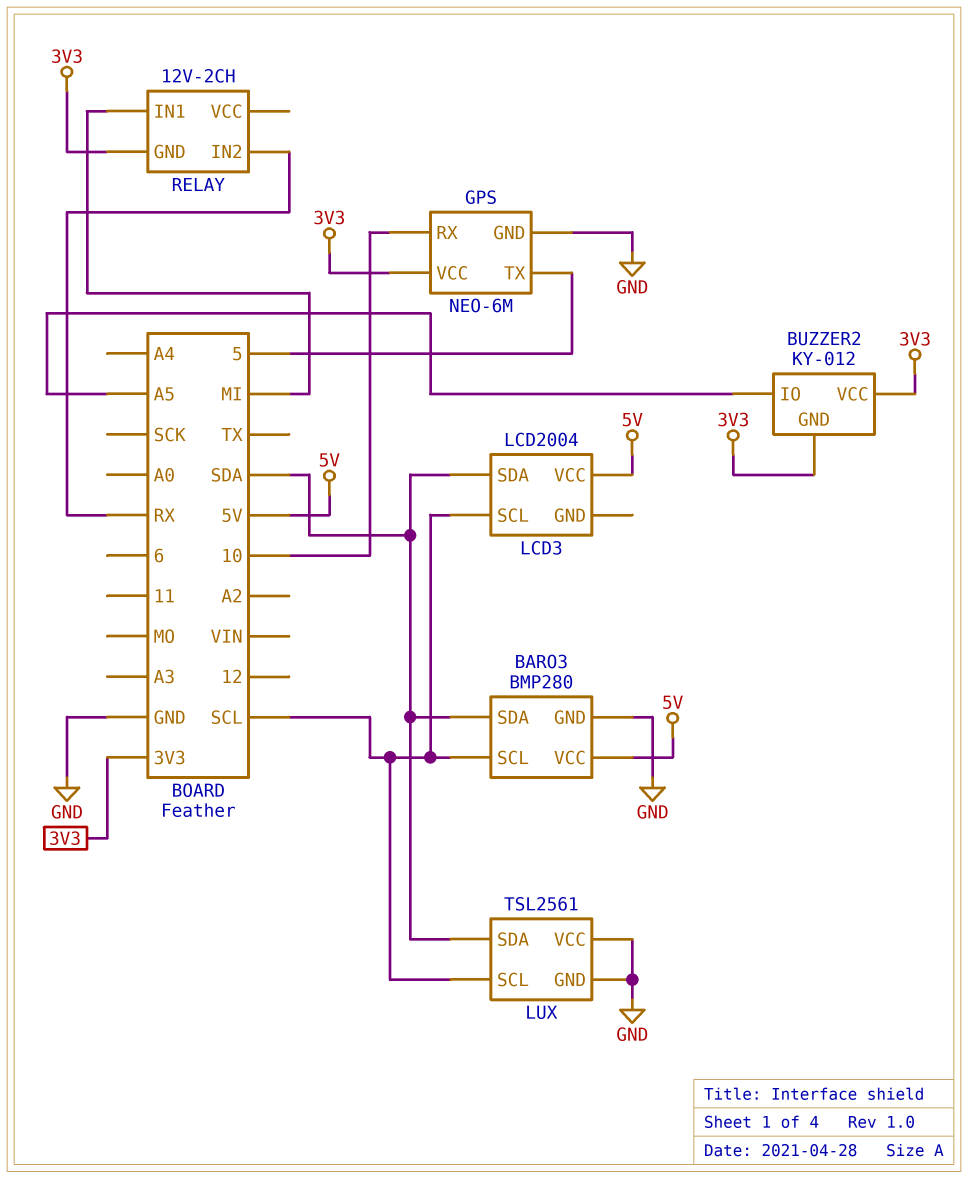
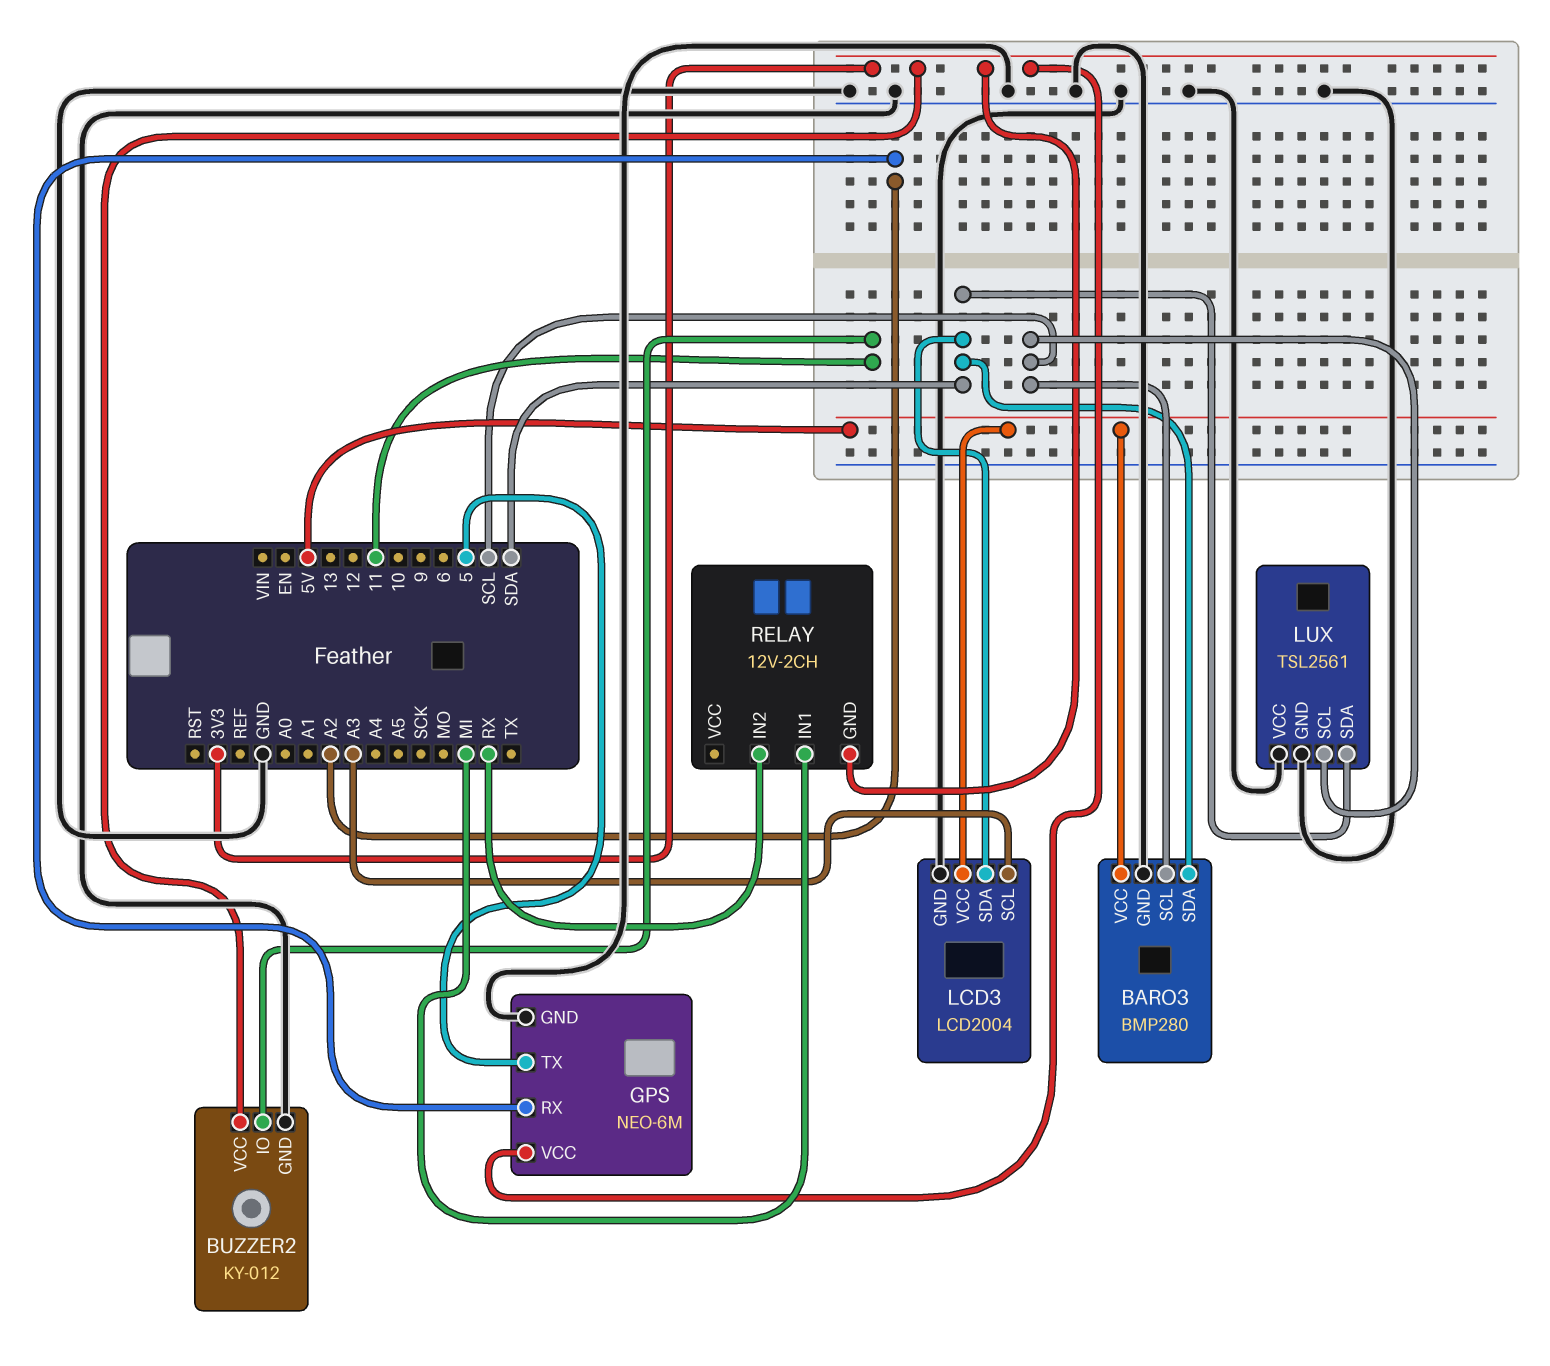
BUZZER2 pin GND: 3V3 -> GND
BUZZER2 pin IO: A5 -> 11
GPS pin RX: 10 -> A2
LCD3 pin GND: none -> GND
LCD3 pin SCL: SCL -> A3

